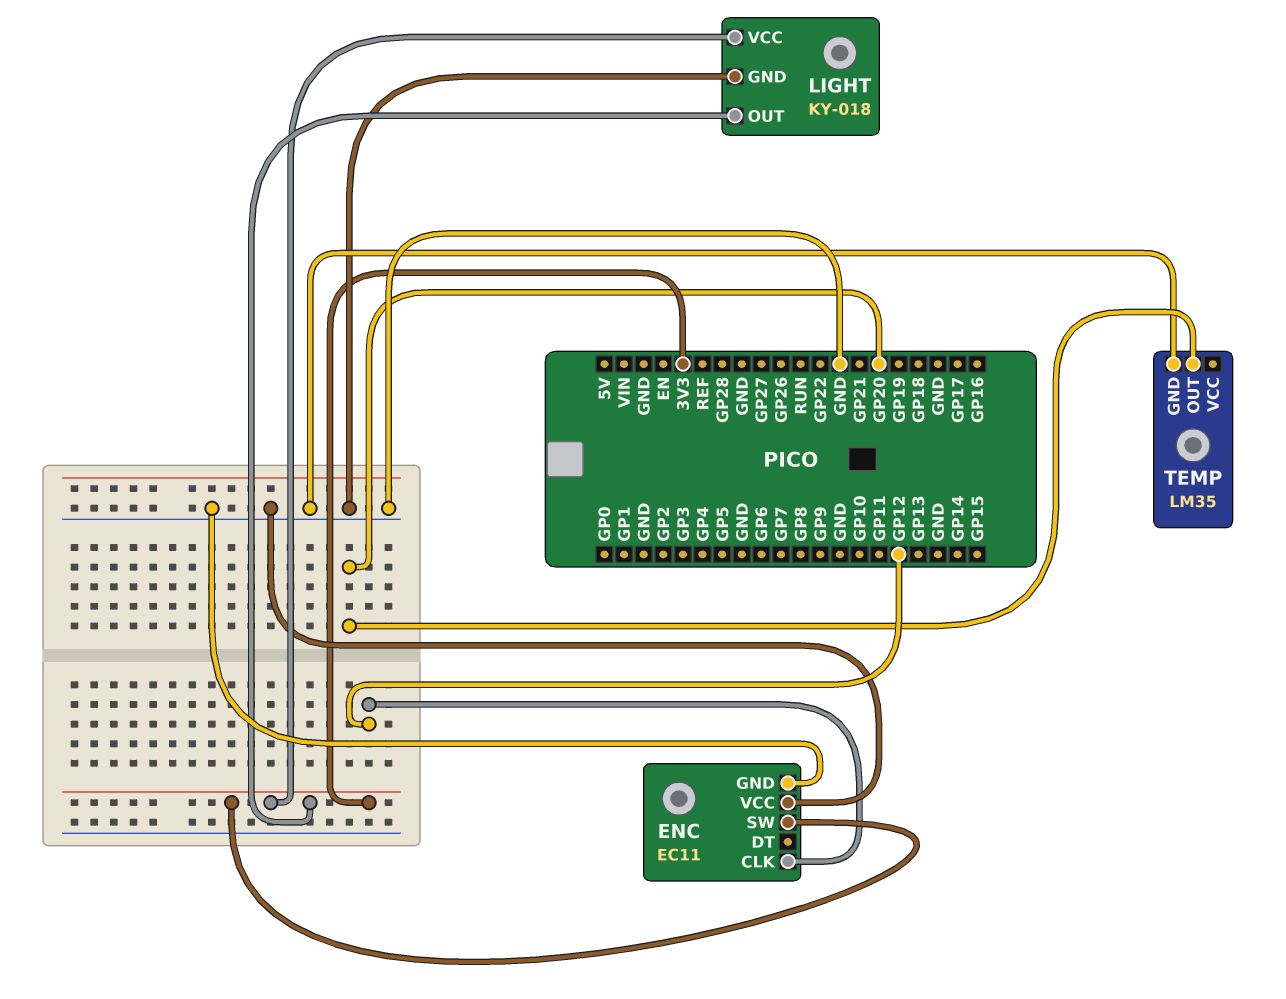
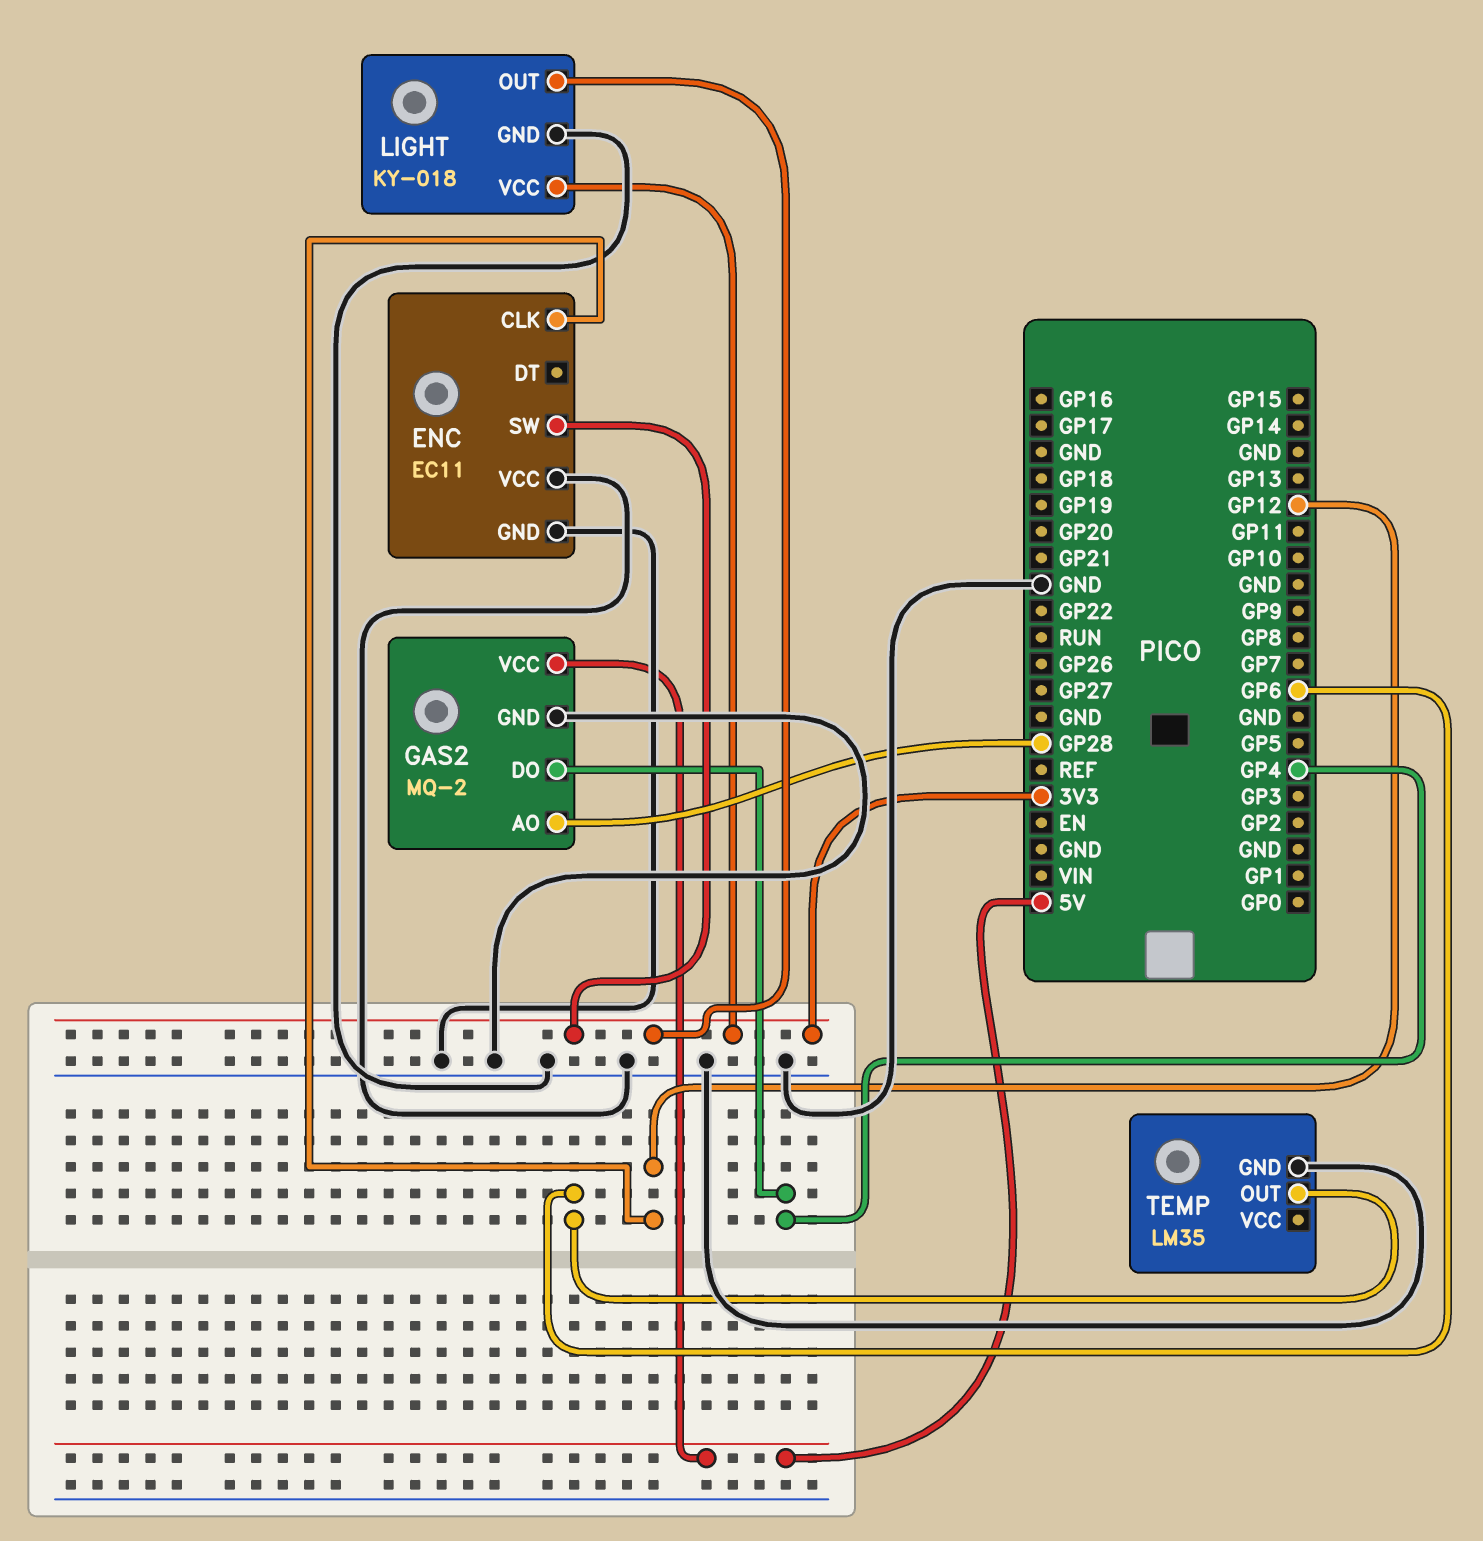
GAS2: none -> MQ-2
GAS2 pin AO: none -> GP28
GAS2 pin DO: none -> GP4
GAS2 pin GND: none -> GND
GAS2 pin VCC: none -> 5V
TEMP pin OUT: GP20 -> GP6

